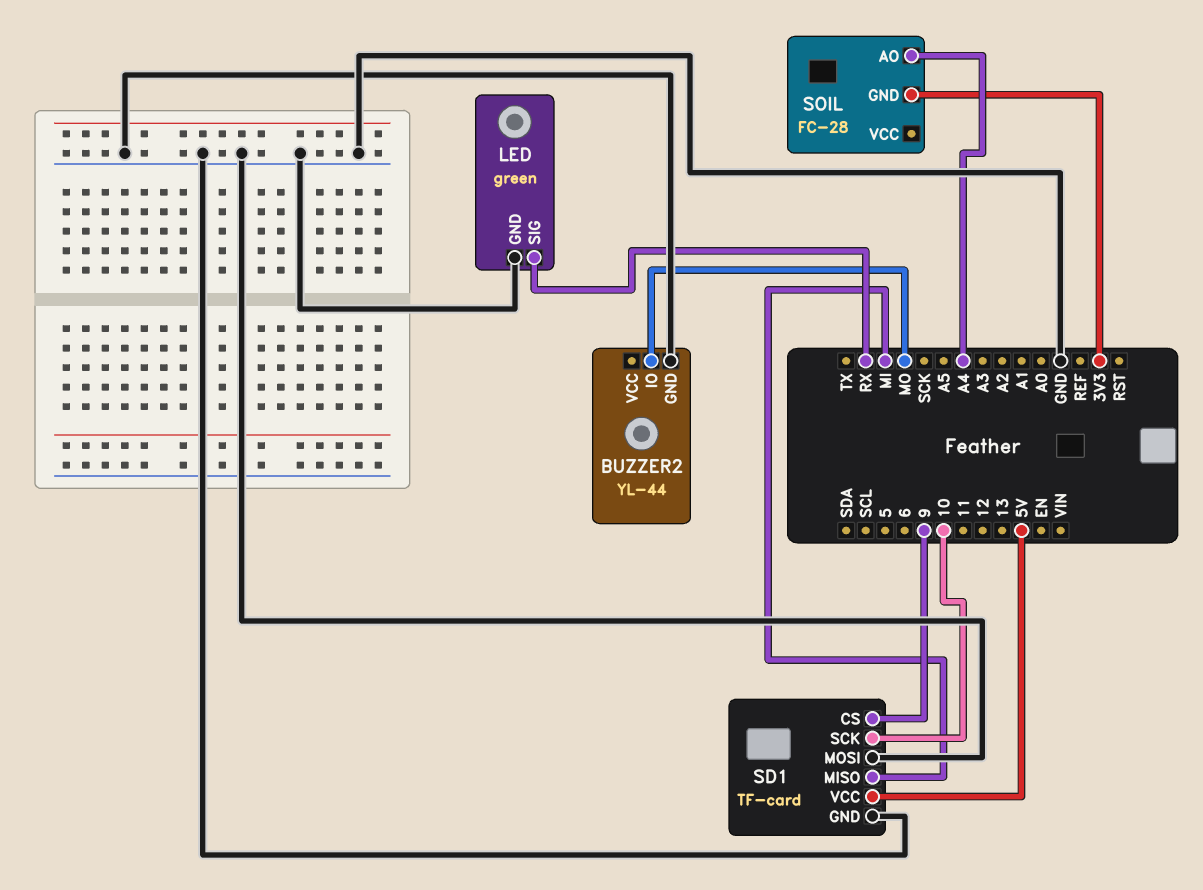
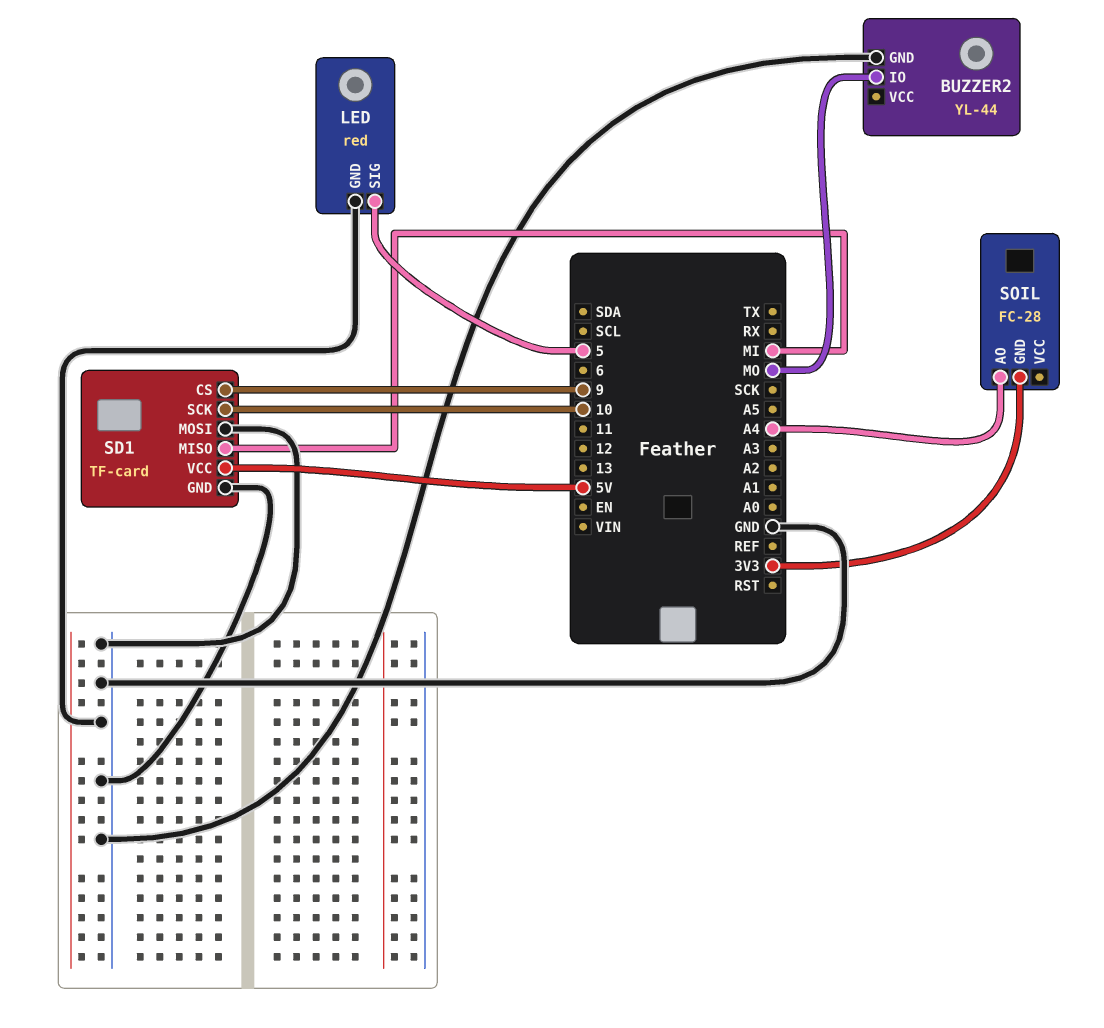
LED: green -> red
LED pin SIG: RX -> 5

